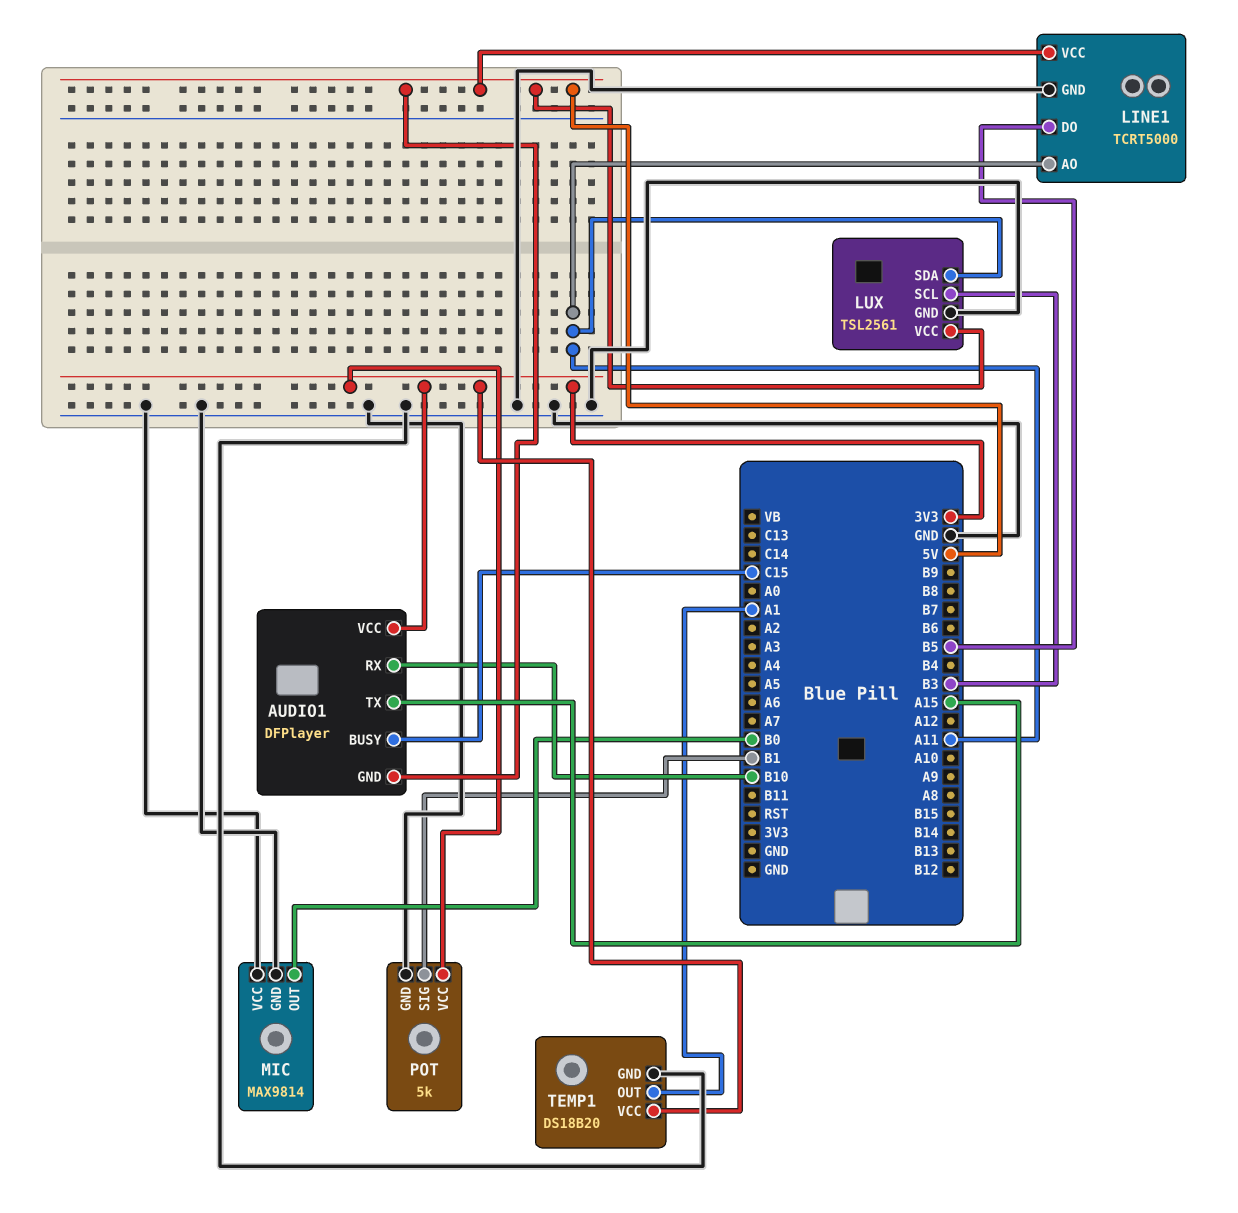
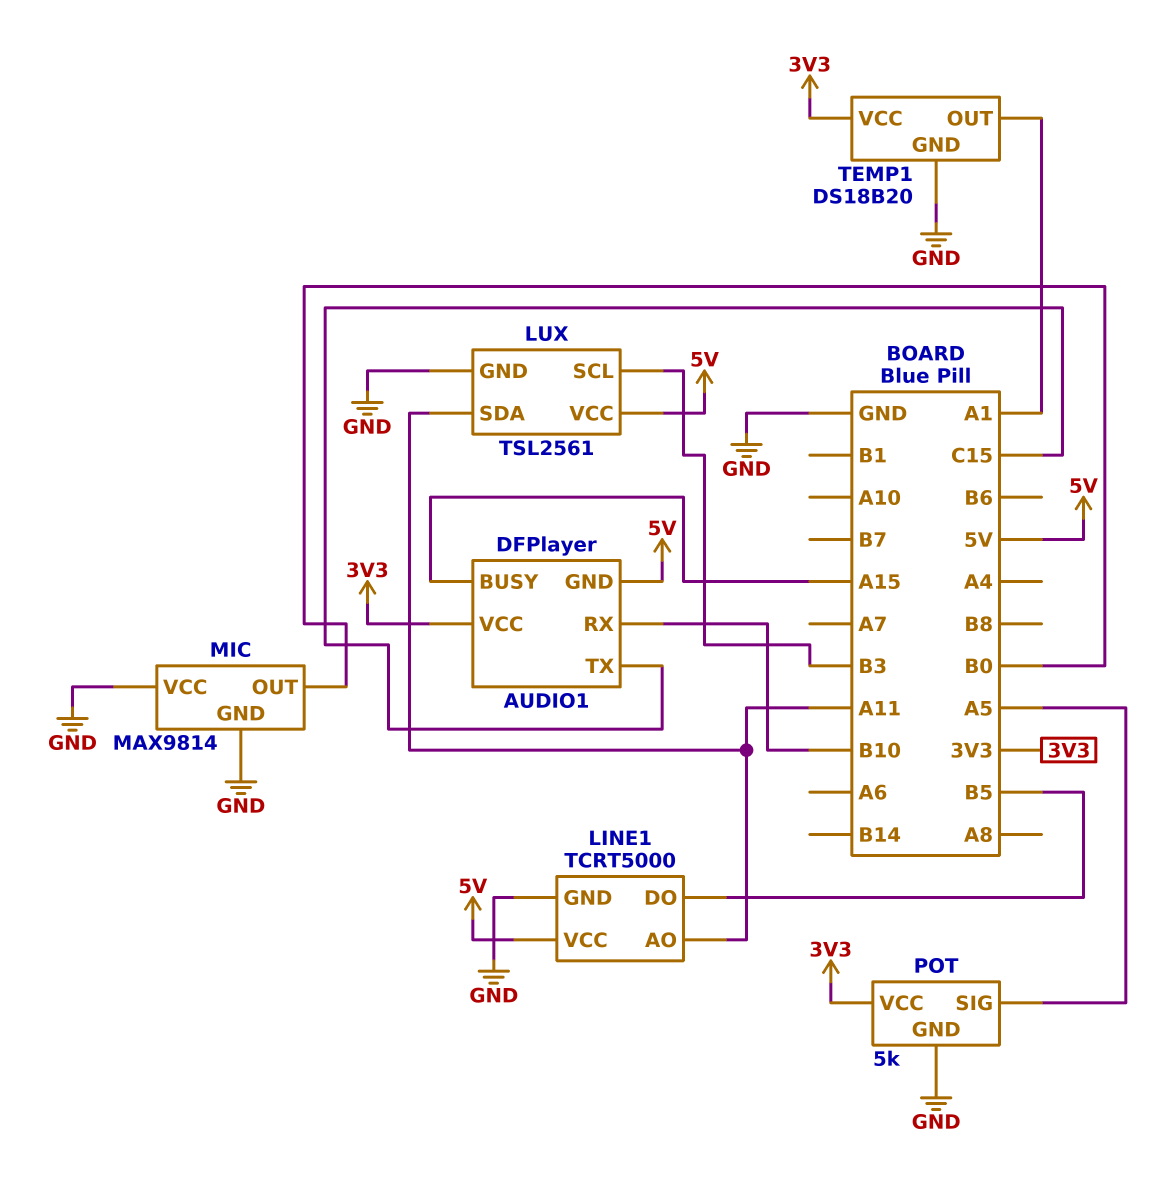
AUDIO1 pin BUSY: C15 -> A15
AUDIO1 pin TX: A15 -> C15
POT pin SIG: B1 -> A5

